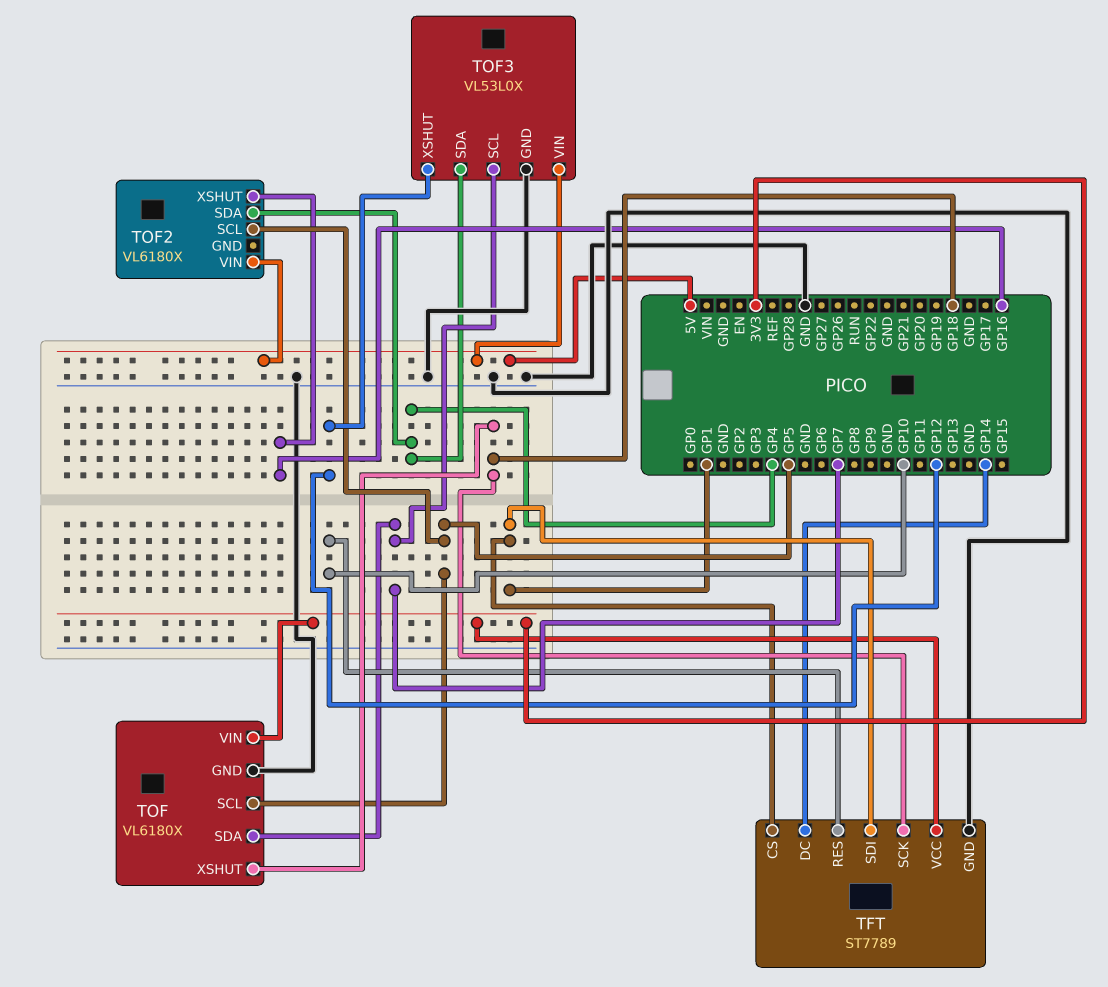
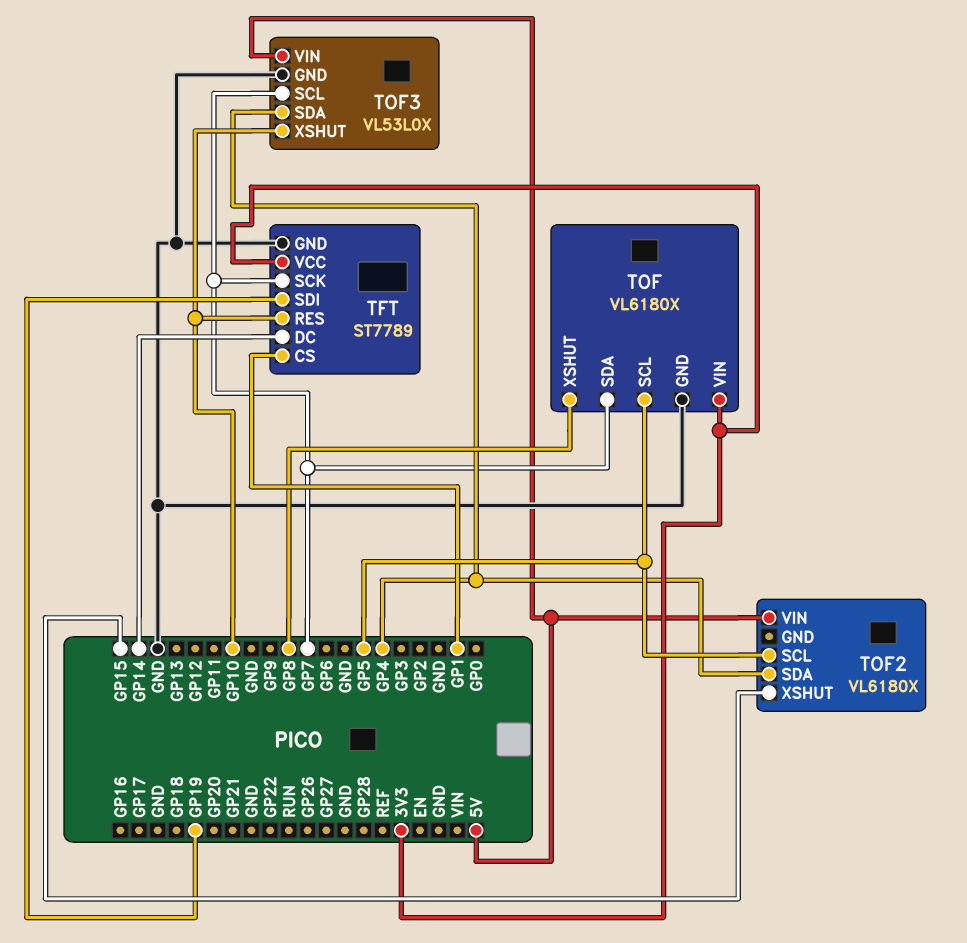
TFT pin SCK: GP18 -> GP7
TFT pin SDI: GP1 -> GP19
TOF pin XSHUT: GP18 -> GP8
TOF2 pin XSHUT: GP16 -> GP15
TOF3 pin XSHUT: GP12 -> GP10

